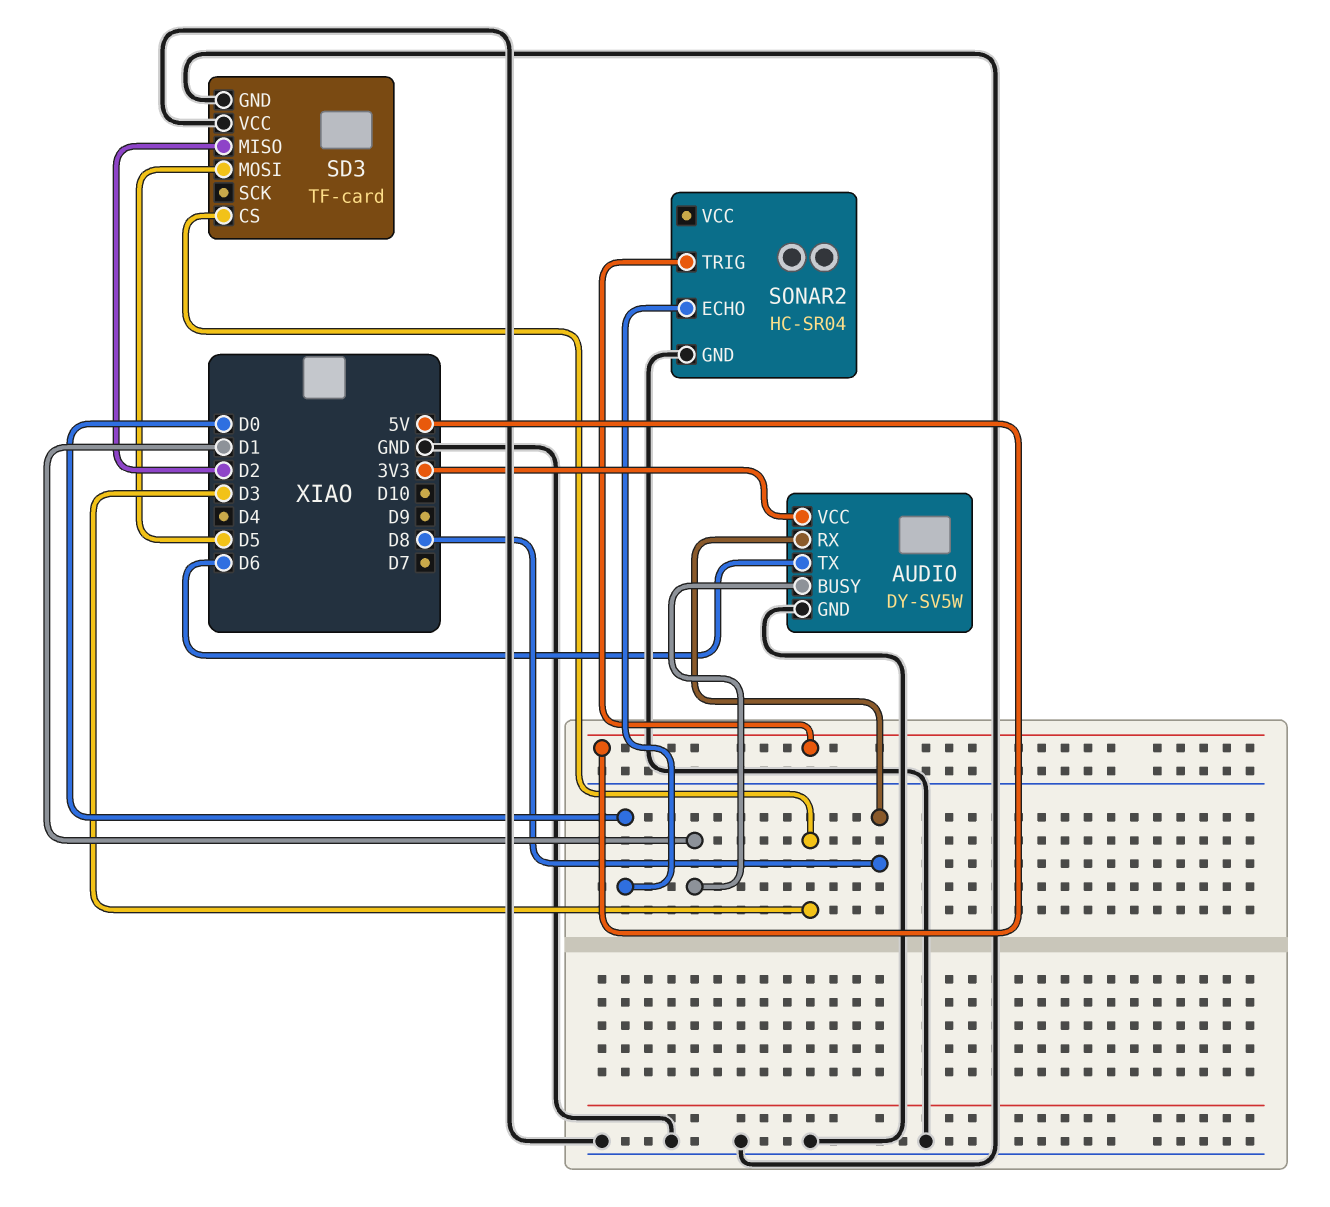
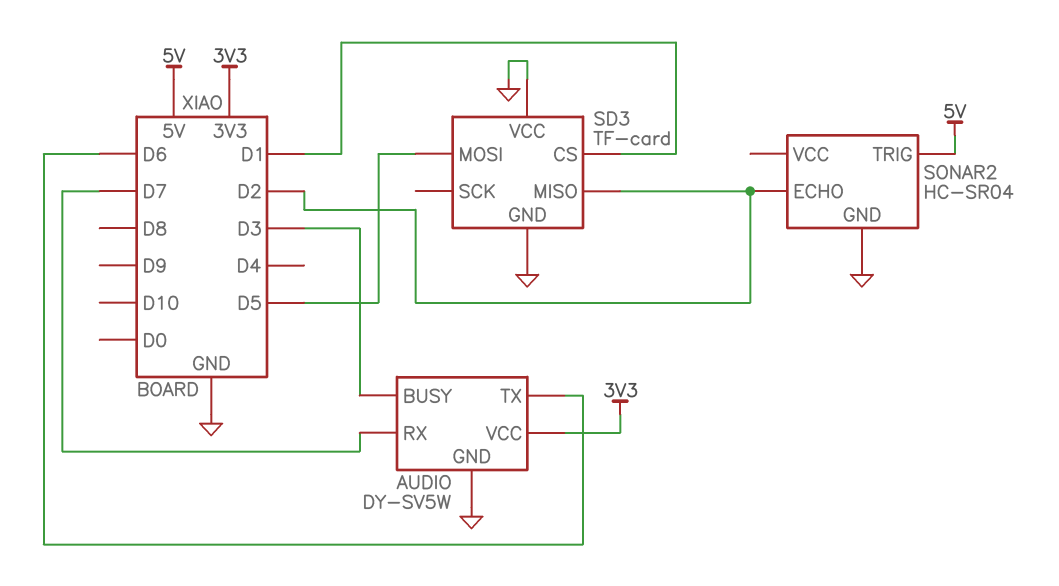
AUDIO pin BUSY: D1 -> D3
AUDIO pin RX: D8 -> D7
SD3 pin CS: D3 -> D1
SONAR2 pin ECHO: D0 -> D2

